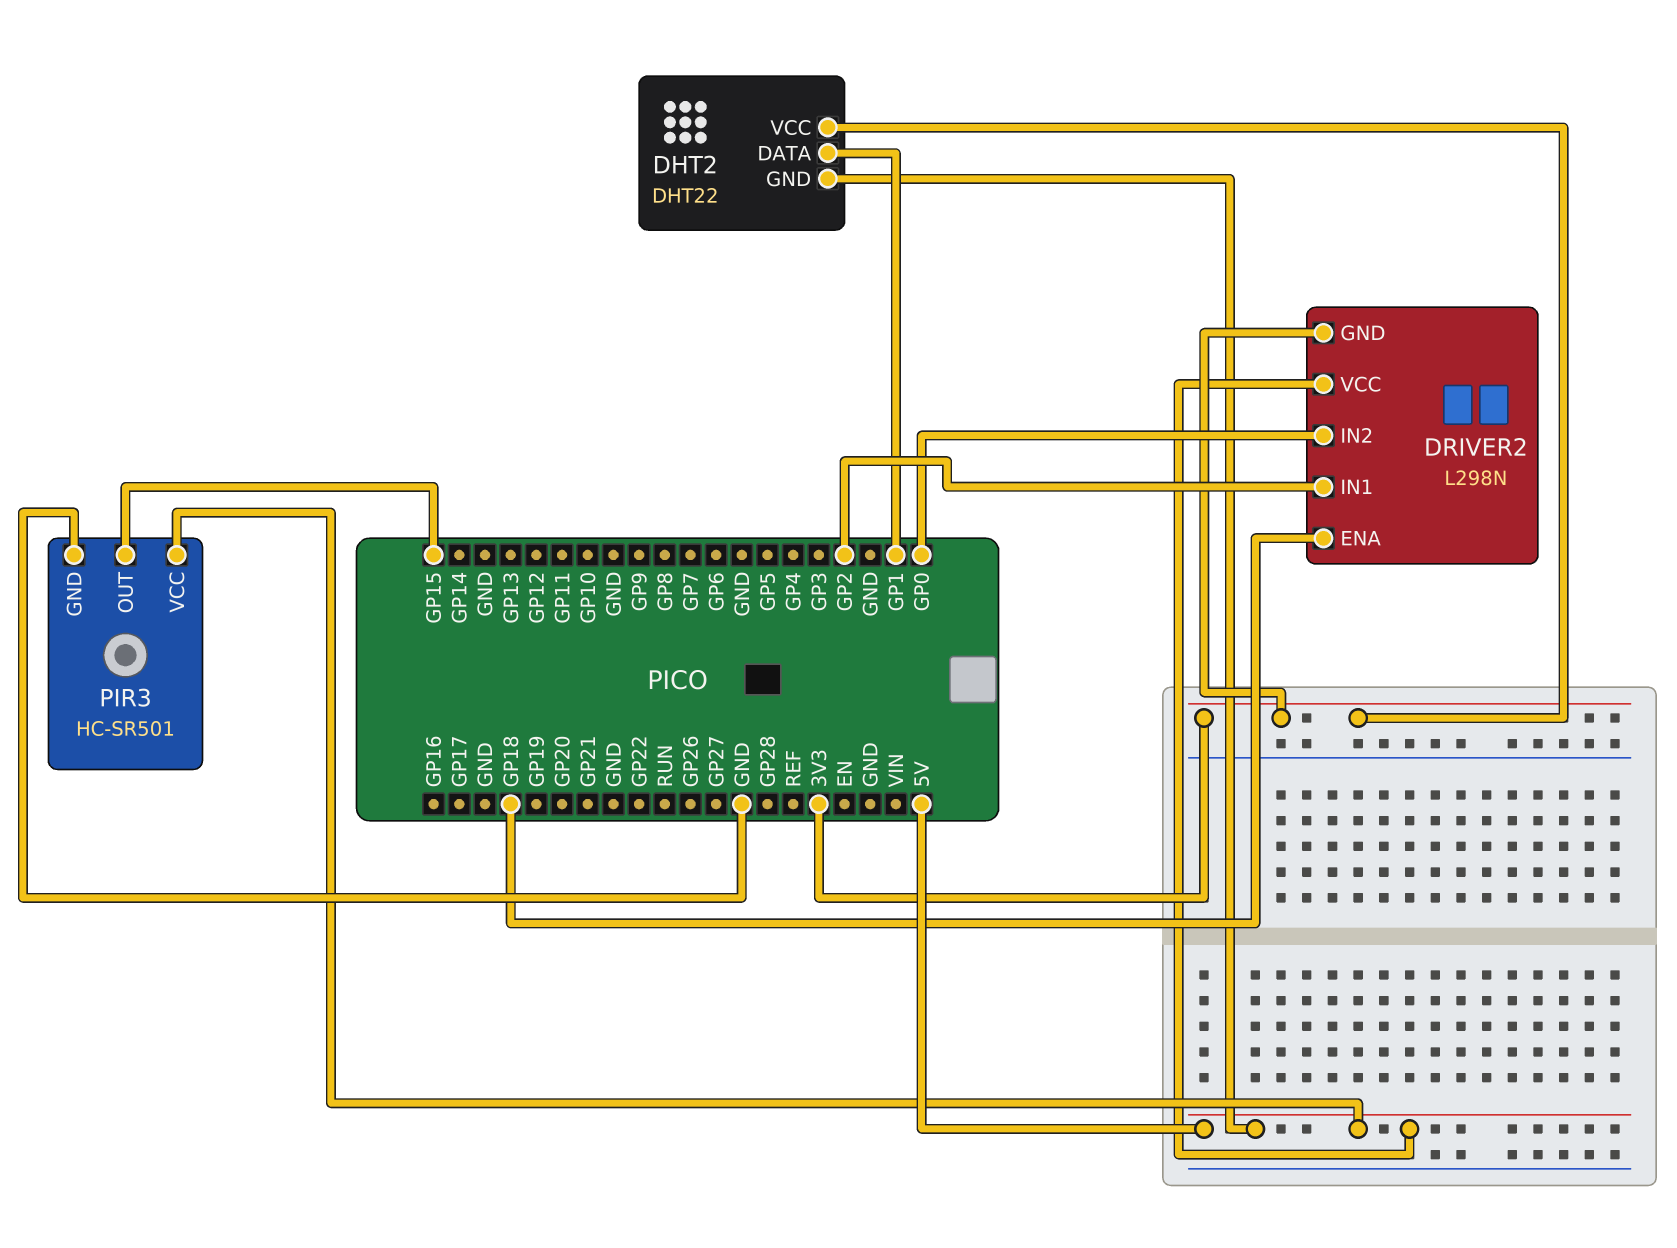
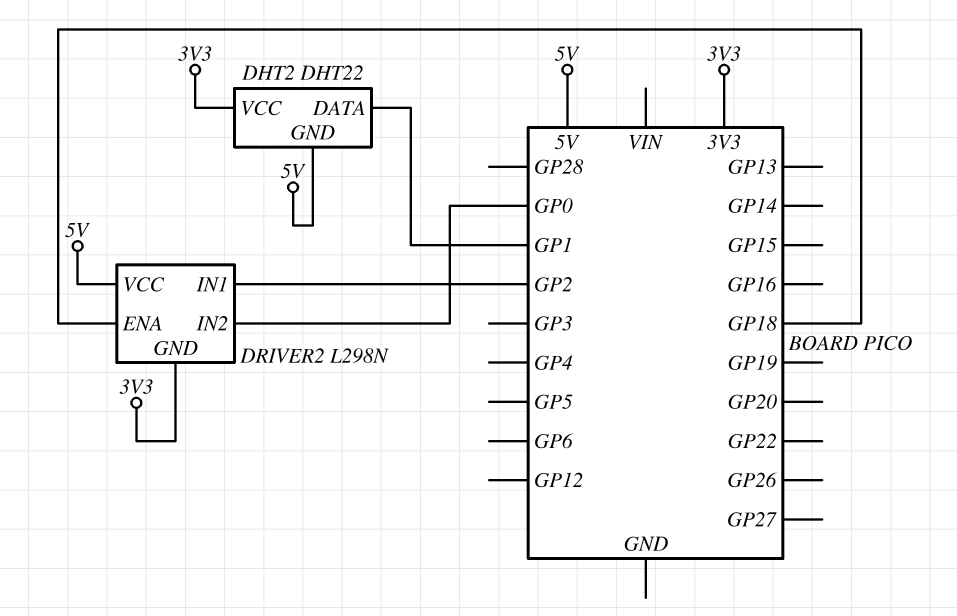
PIR3: HC-SR501 -> none
PIR3 pin GND: GND -> none
PIR3 pin OUT: GP15 -> none
PIR3 pin VCC: 5V -> none

